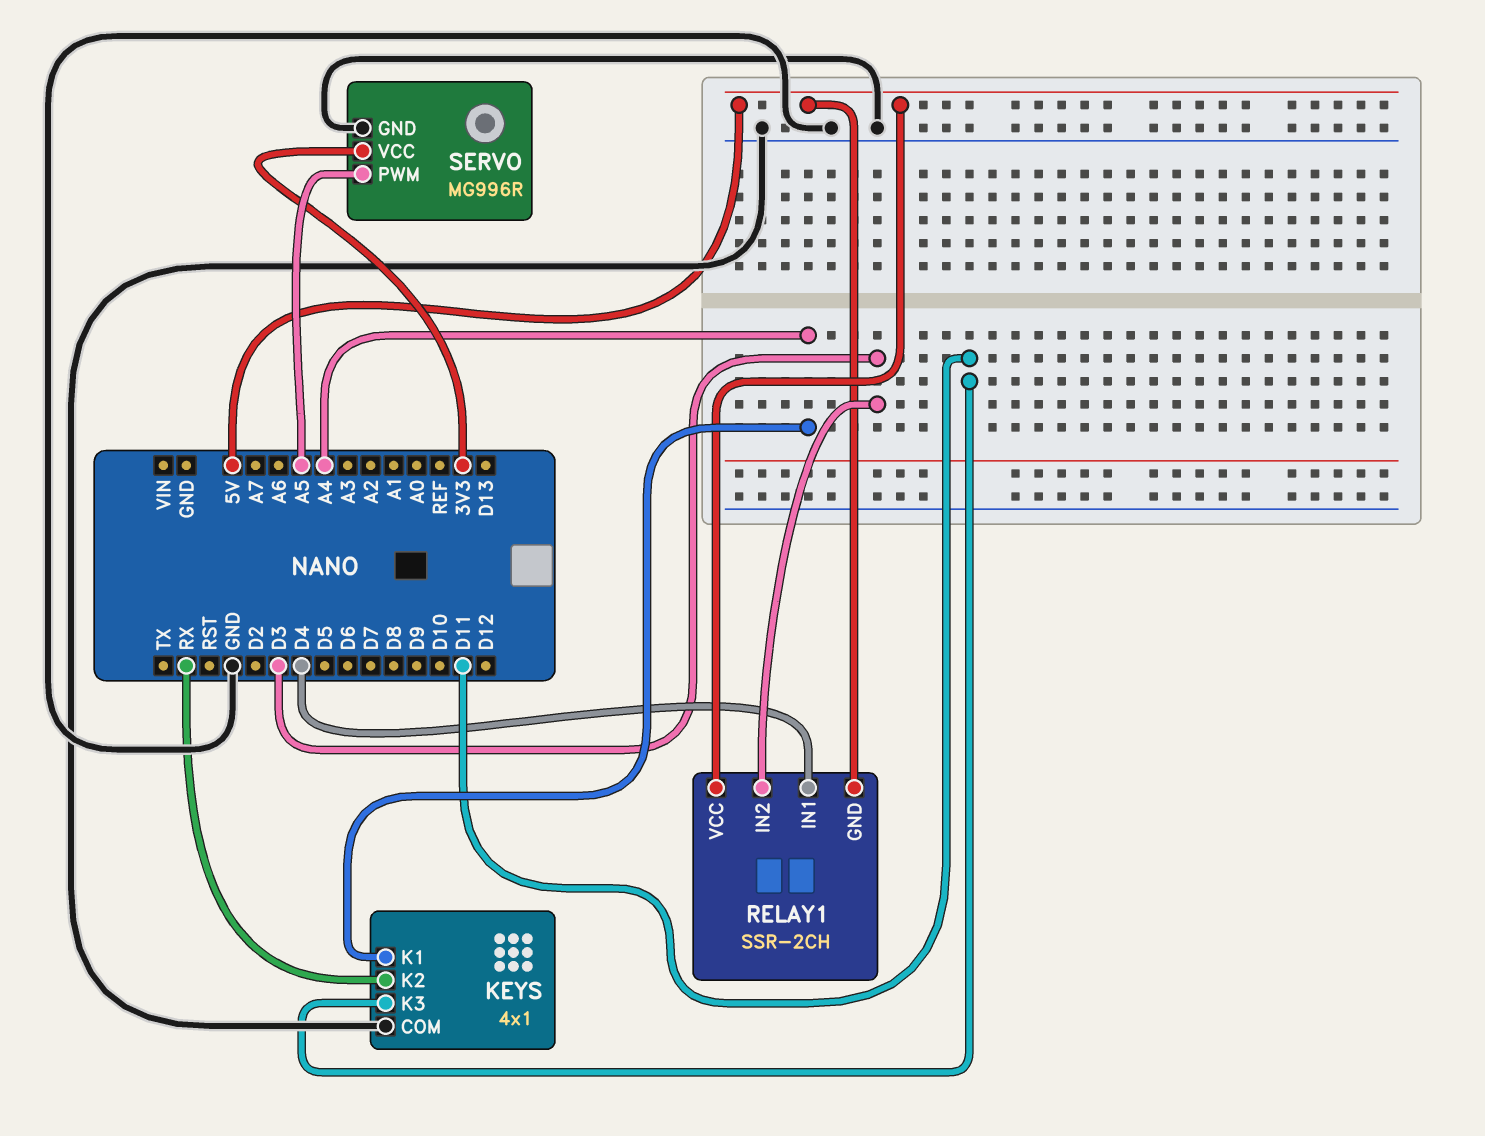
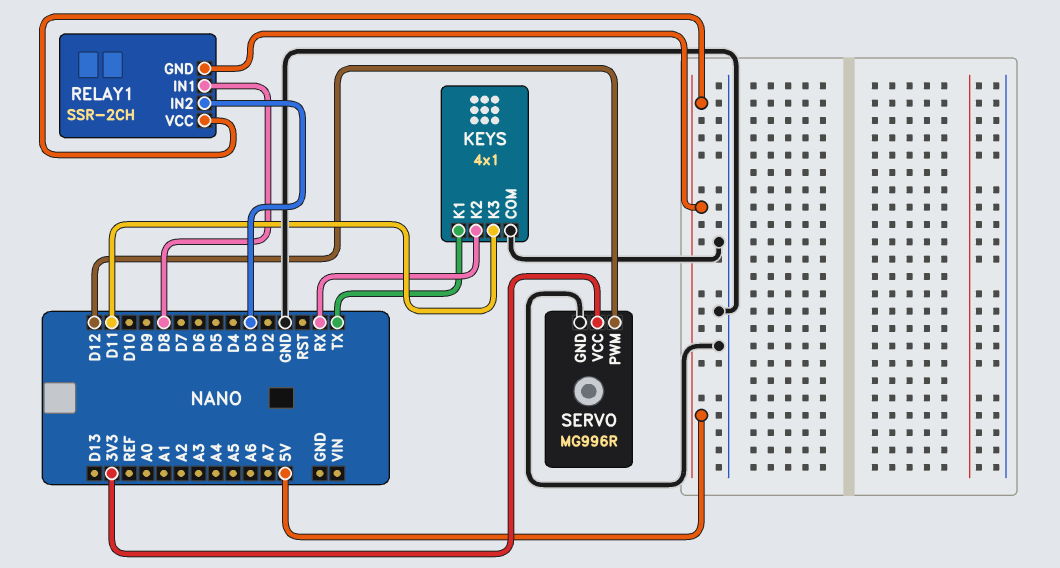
KEYS pin K1: A4 -> TX
RELAY1 pin IN1: D4 -> D8
SERVO pin PWM: A5 -> D12

